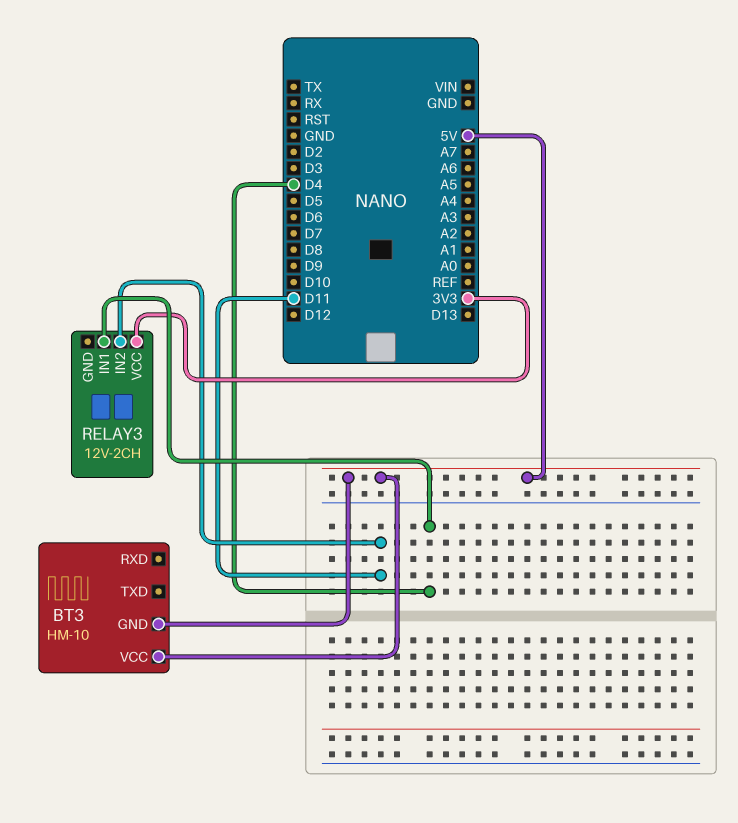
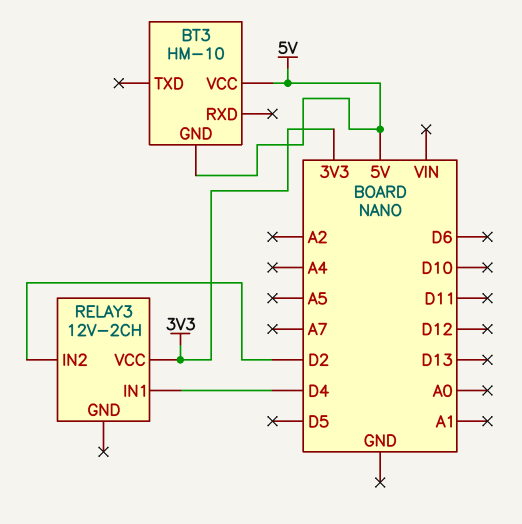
RELAY3 pin IN2: D11 -> D2

